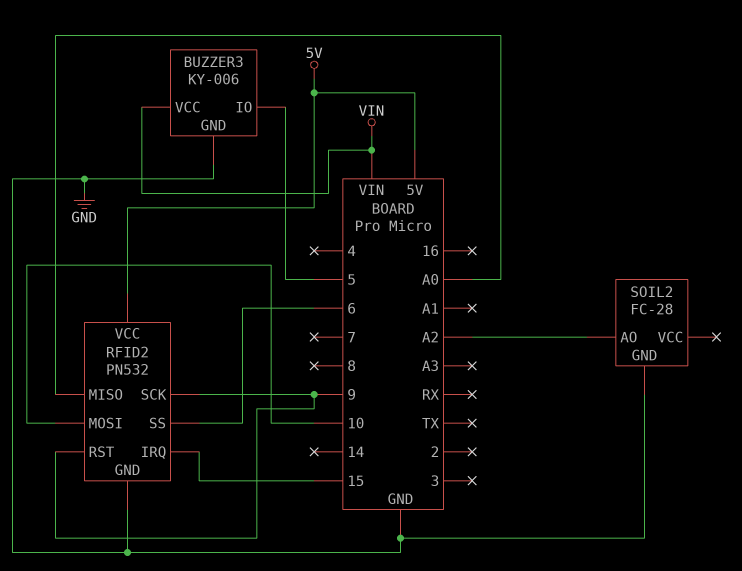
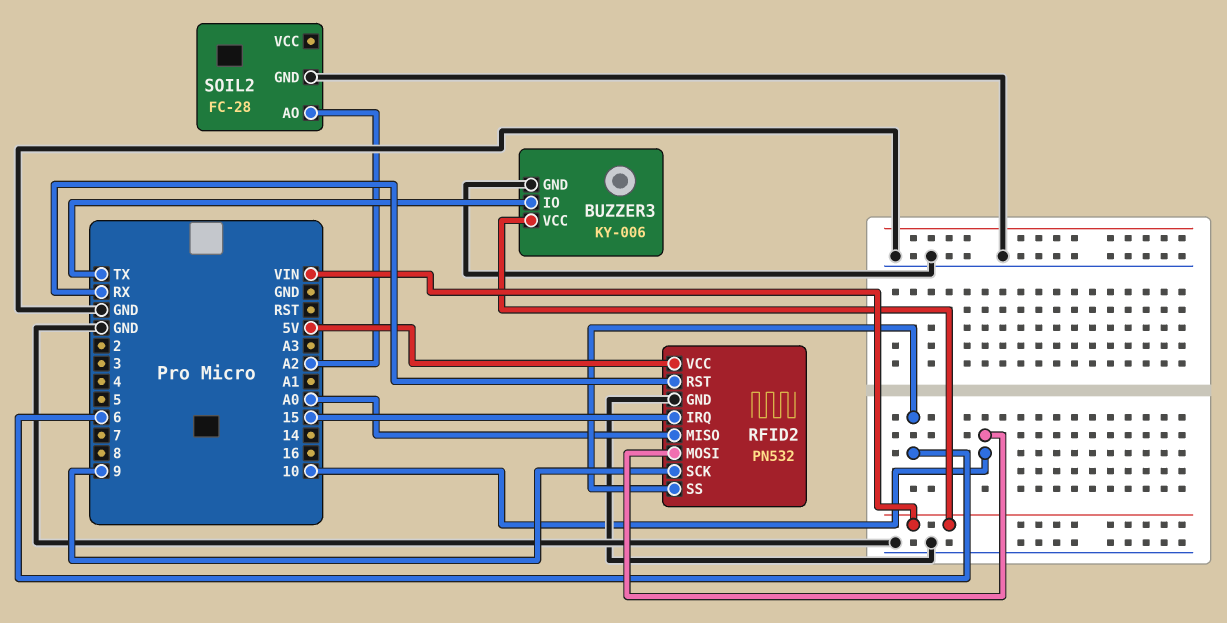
BUZZER3 pin IO: 5 -> TX
RFID2 pin RST: 9 -> RX

